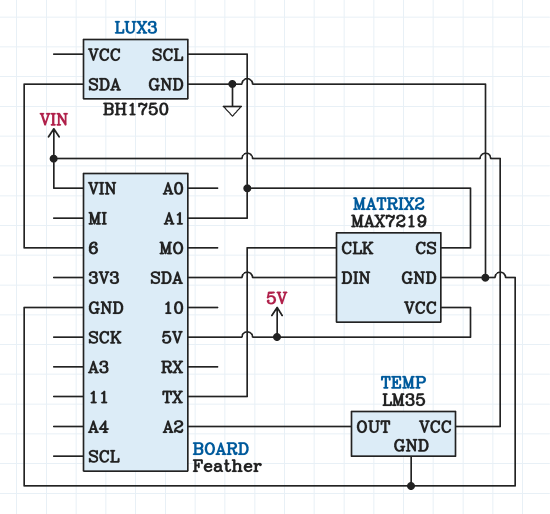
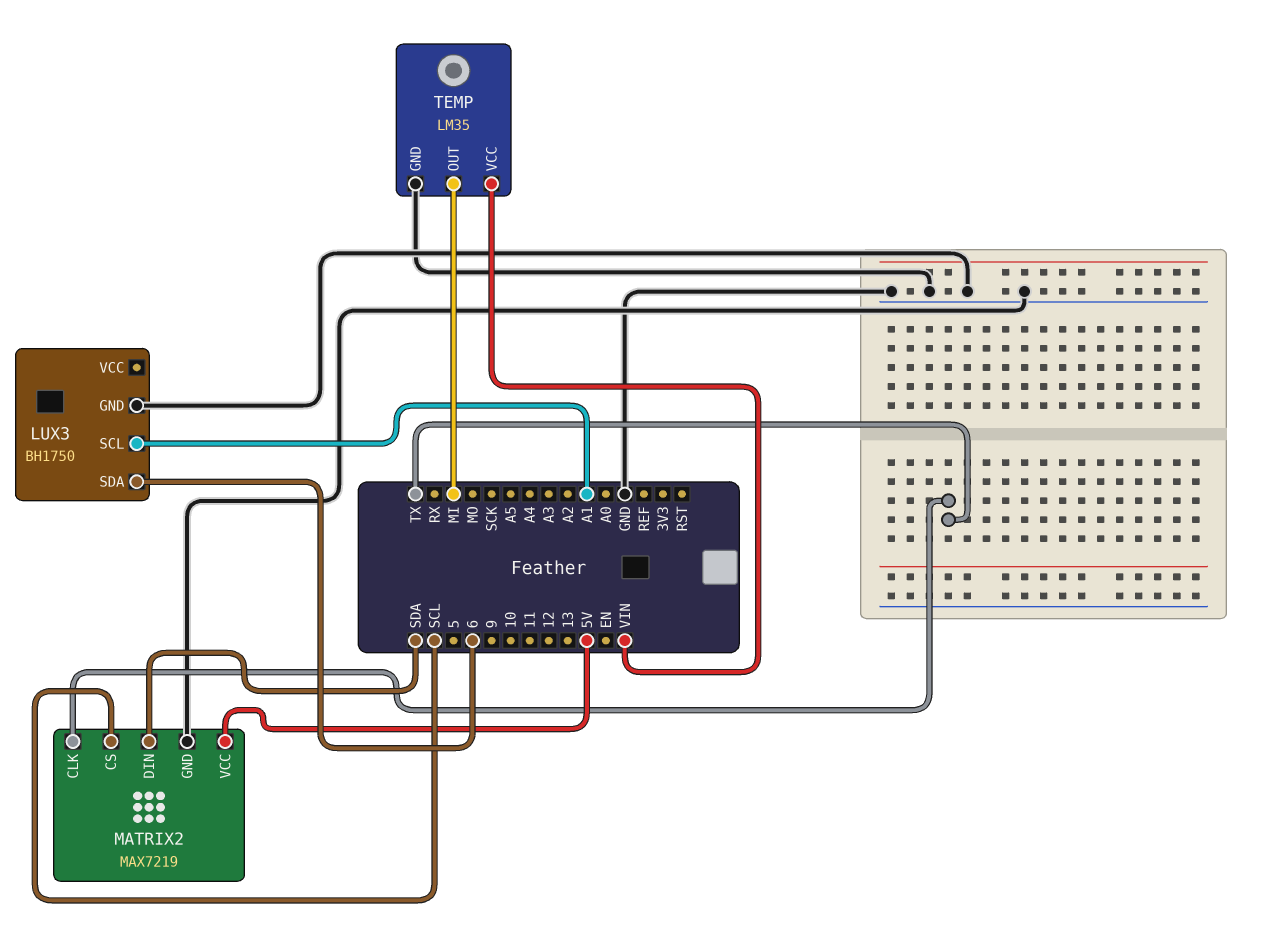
MATRIX2 pin CS: A1 -> SCL
TEMP pin OUT: A2 -> MI

